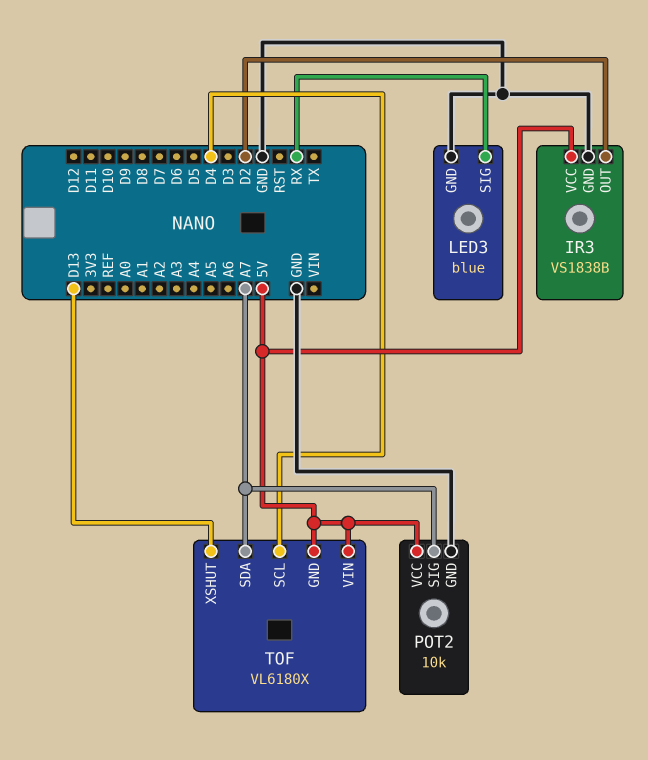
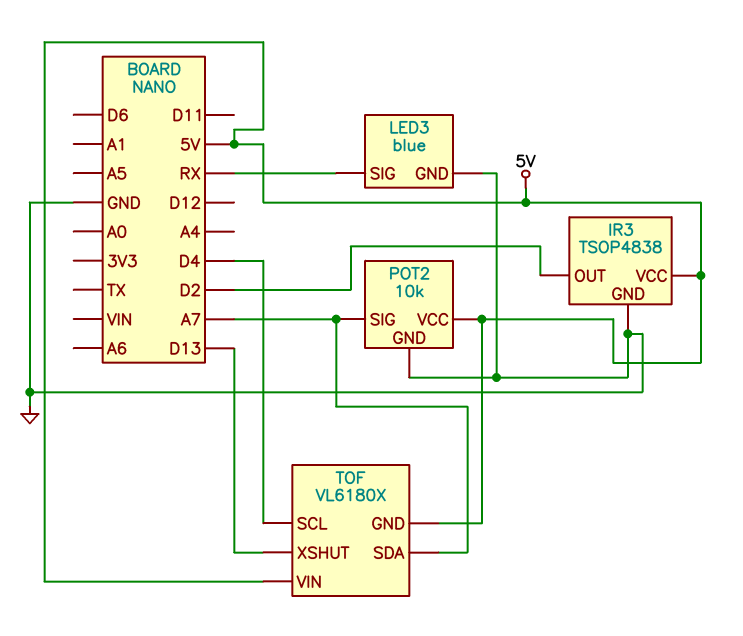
IR3: VS1838B -> TSOP4838

